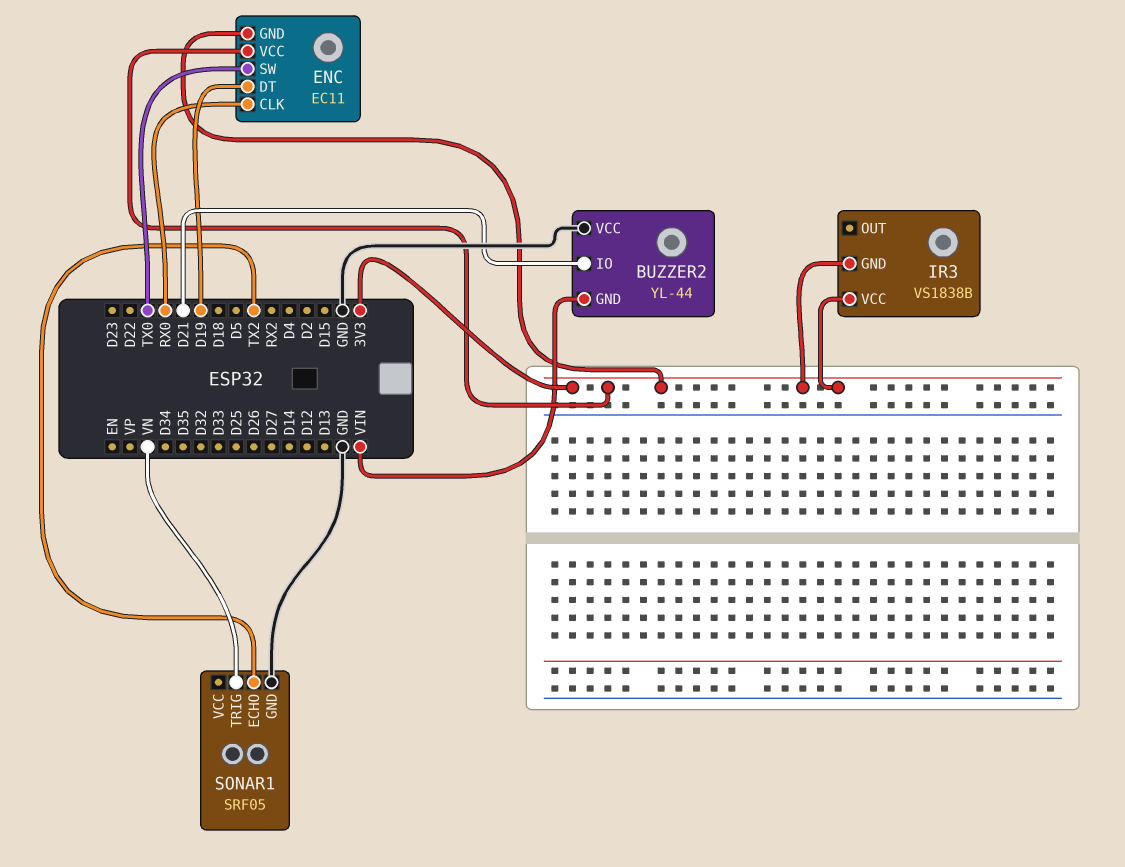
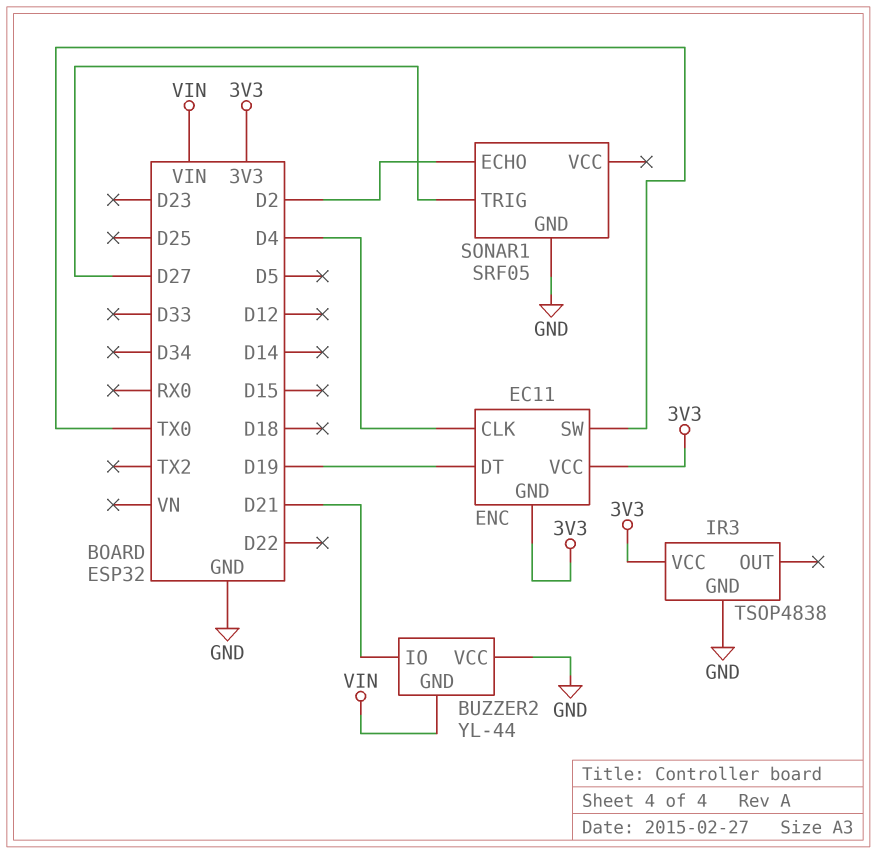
ENC pin CLK: RX0 -> D4
IR3: VS1838B -> TSOP4838
IR3 pin GND: 3V3 -> GND
SONAR1 pin ECHO: TX2 -> D2
SONAR1 pin TRIG: VN -> D27

